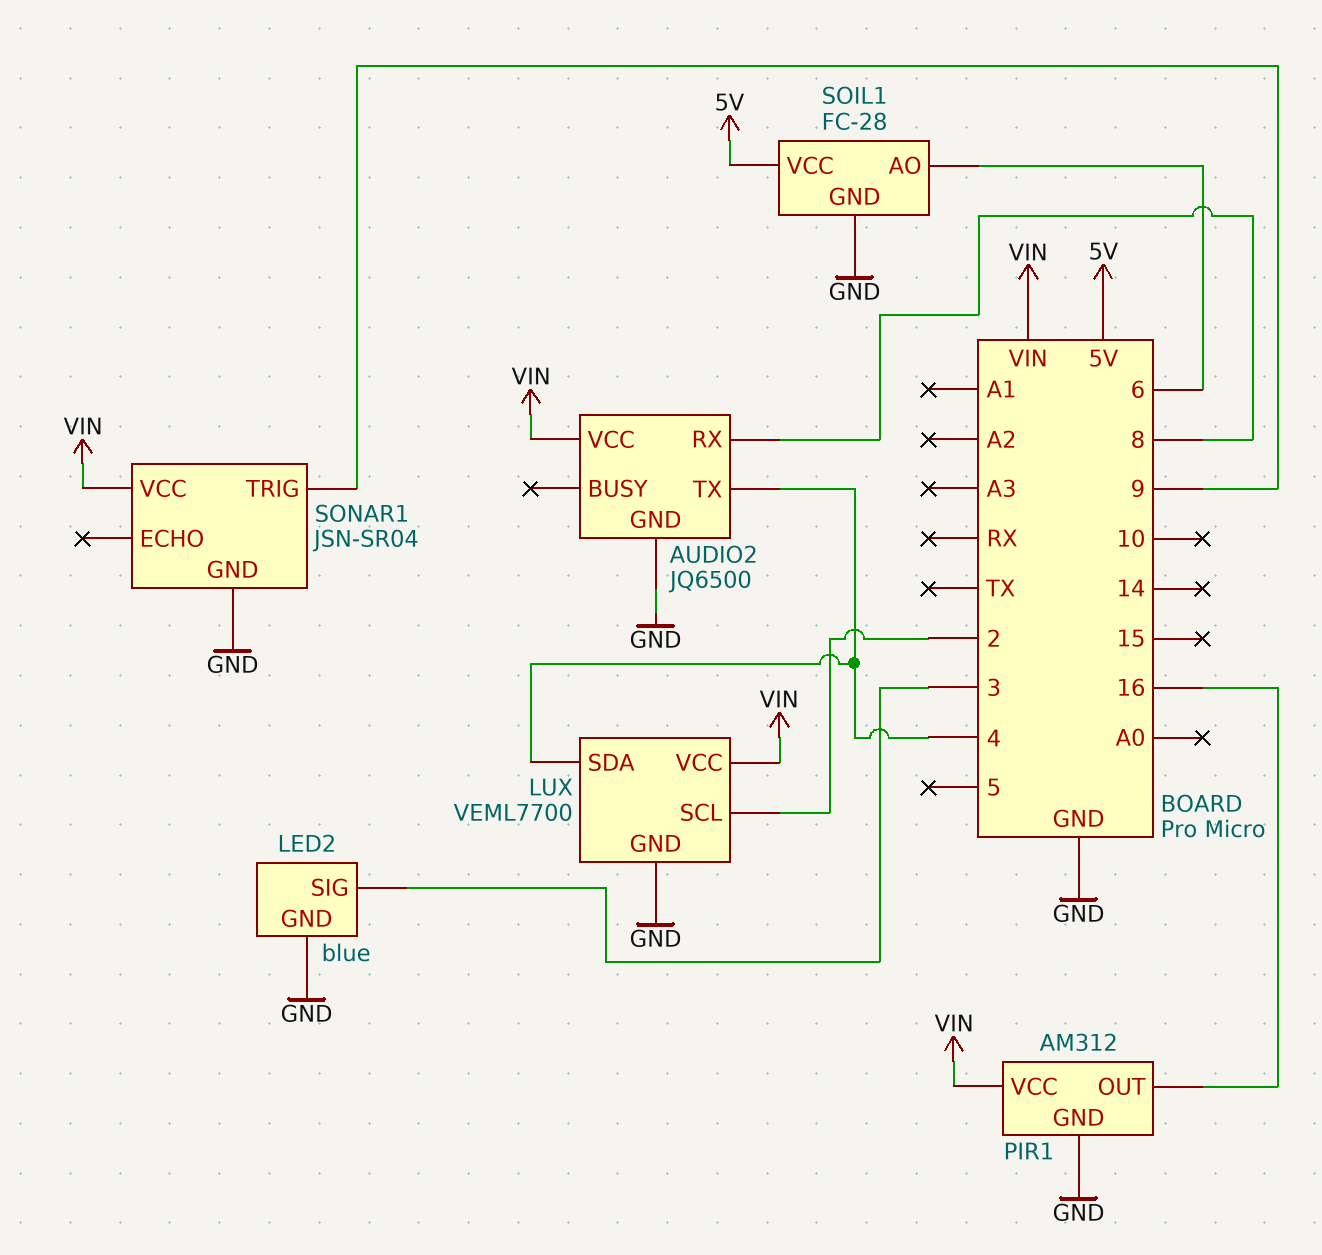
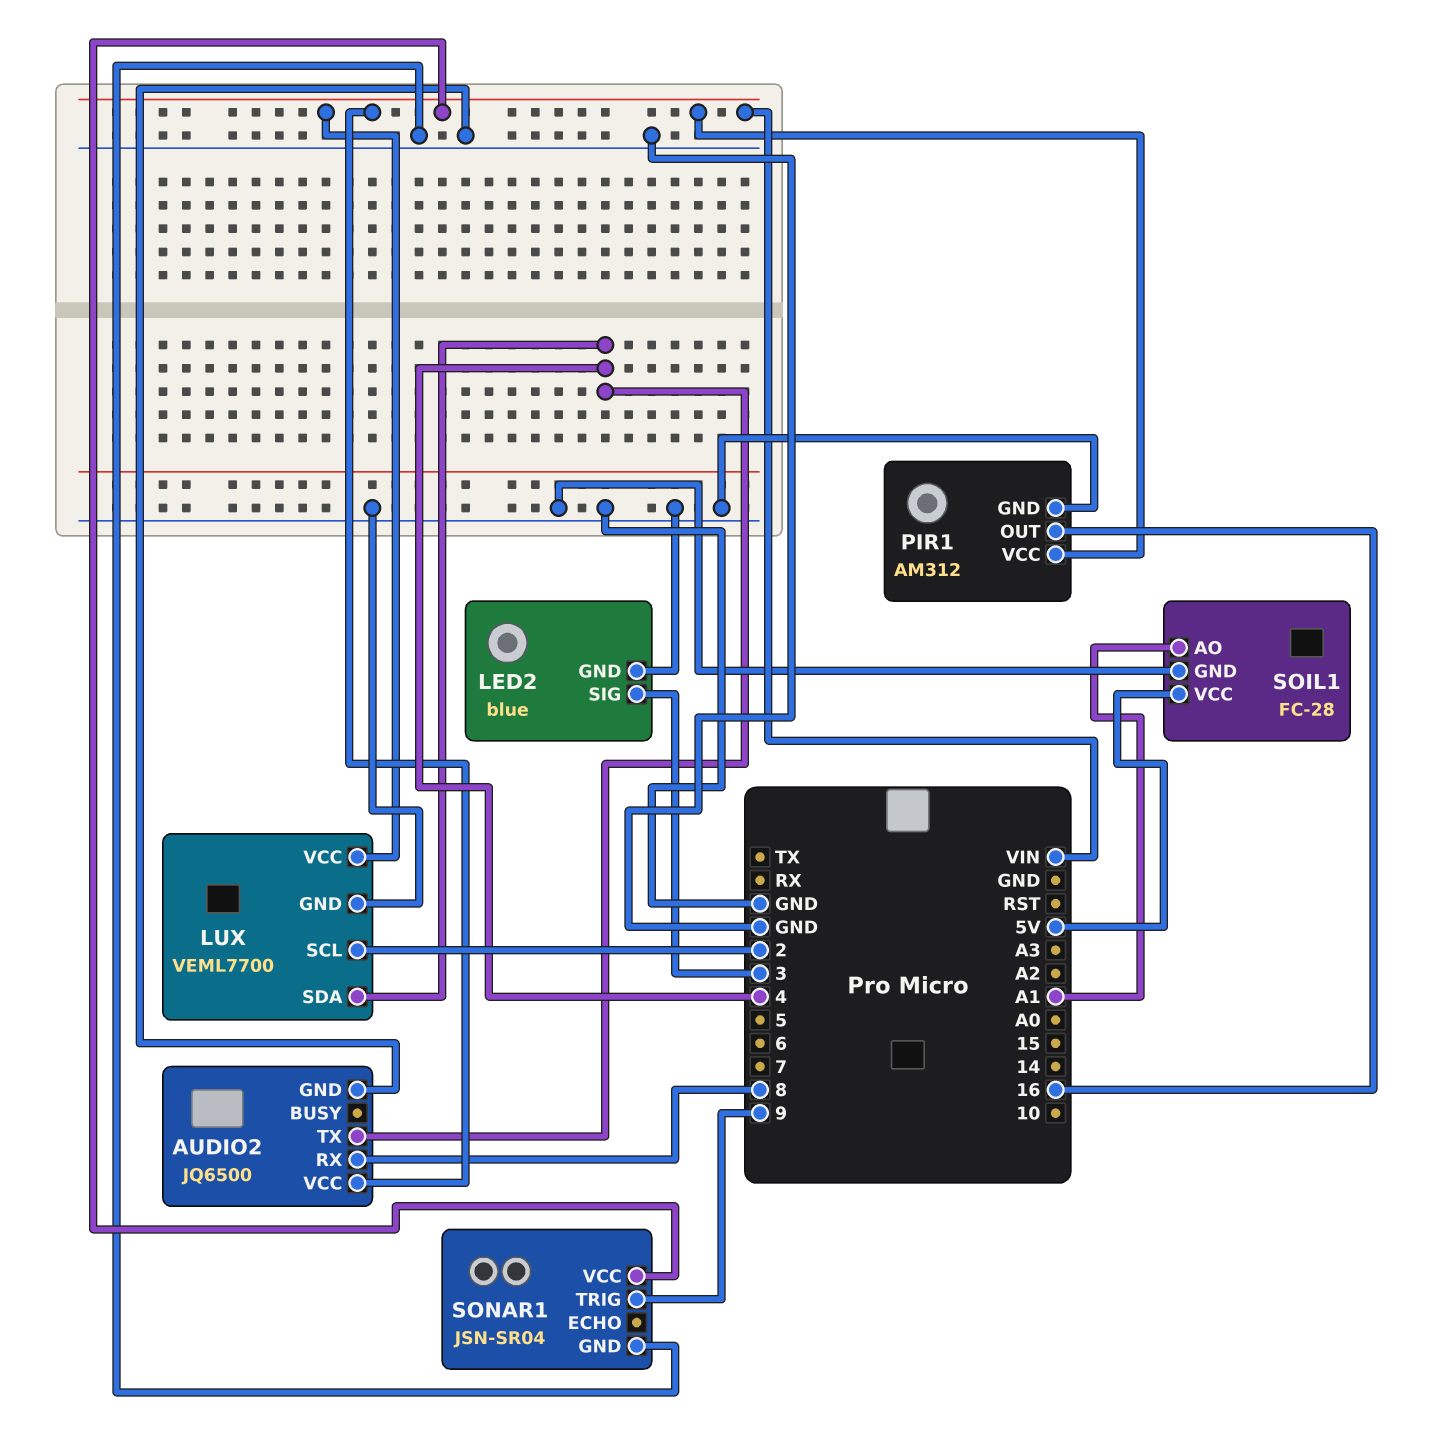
SOIL1 pin AO: 6 -> A1

